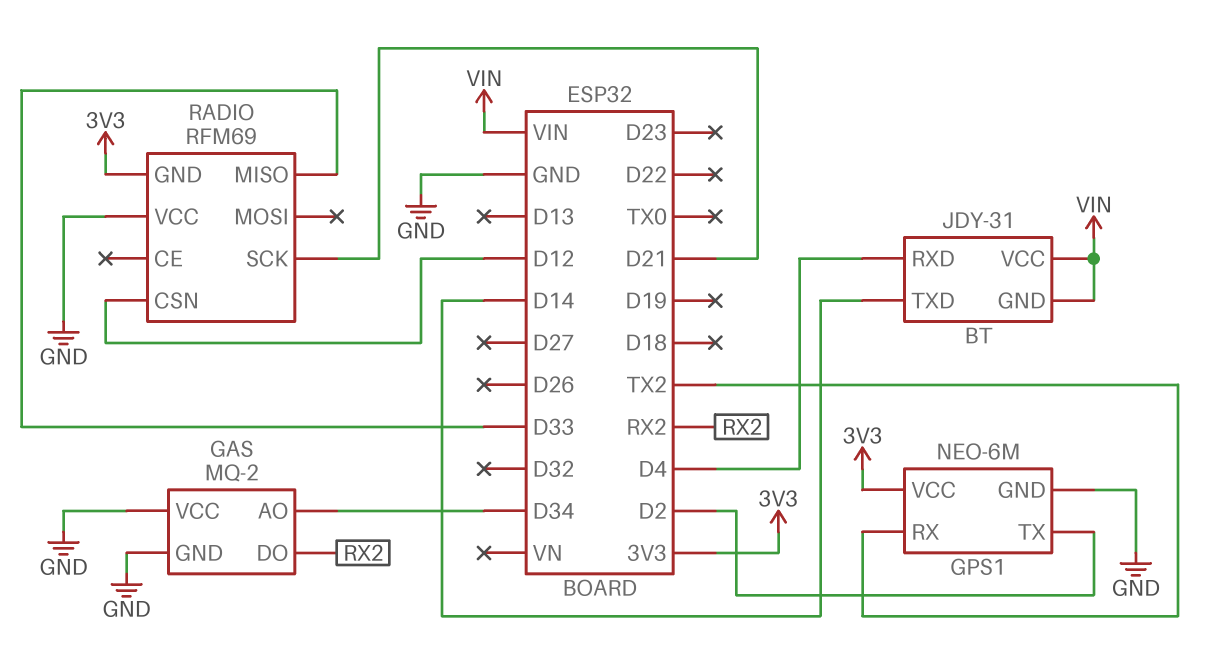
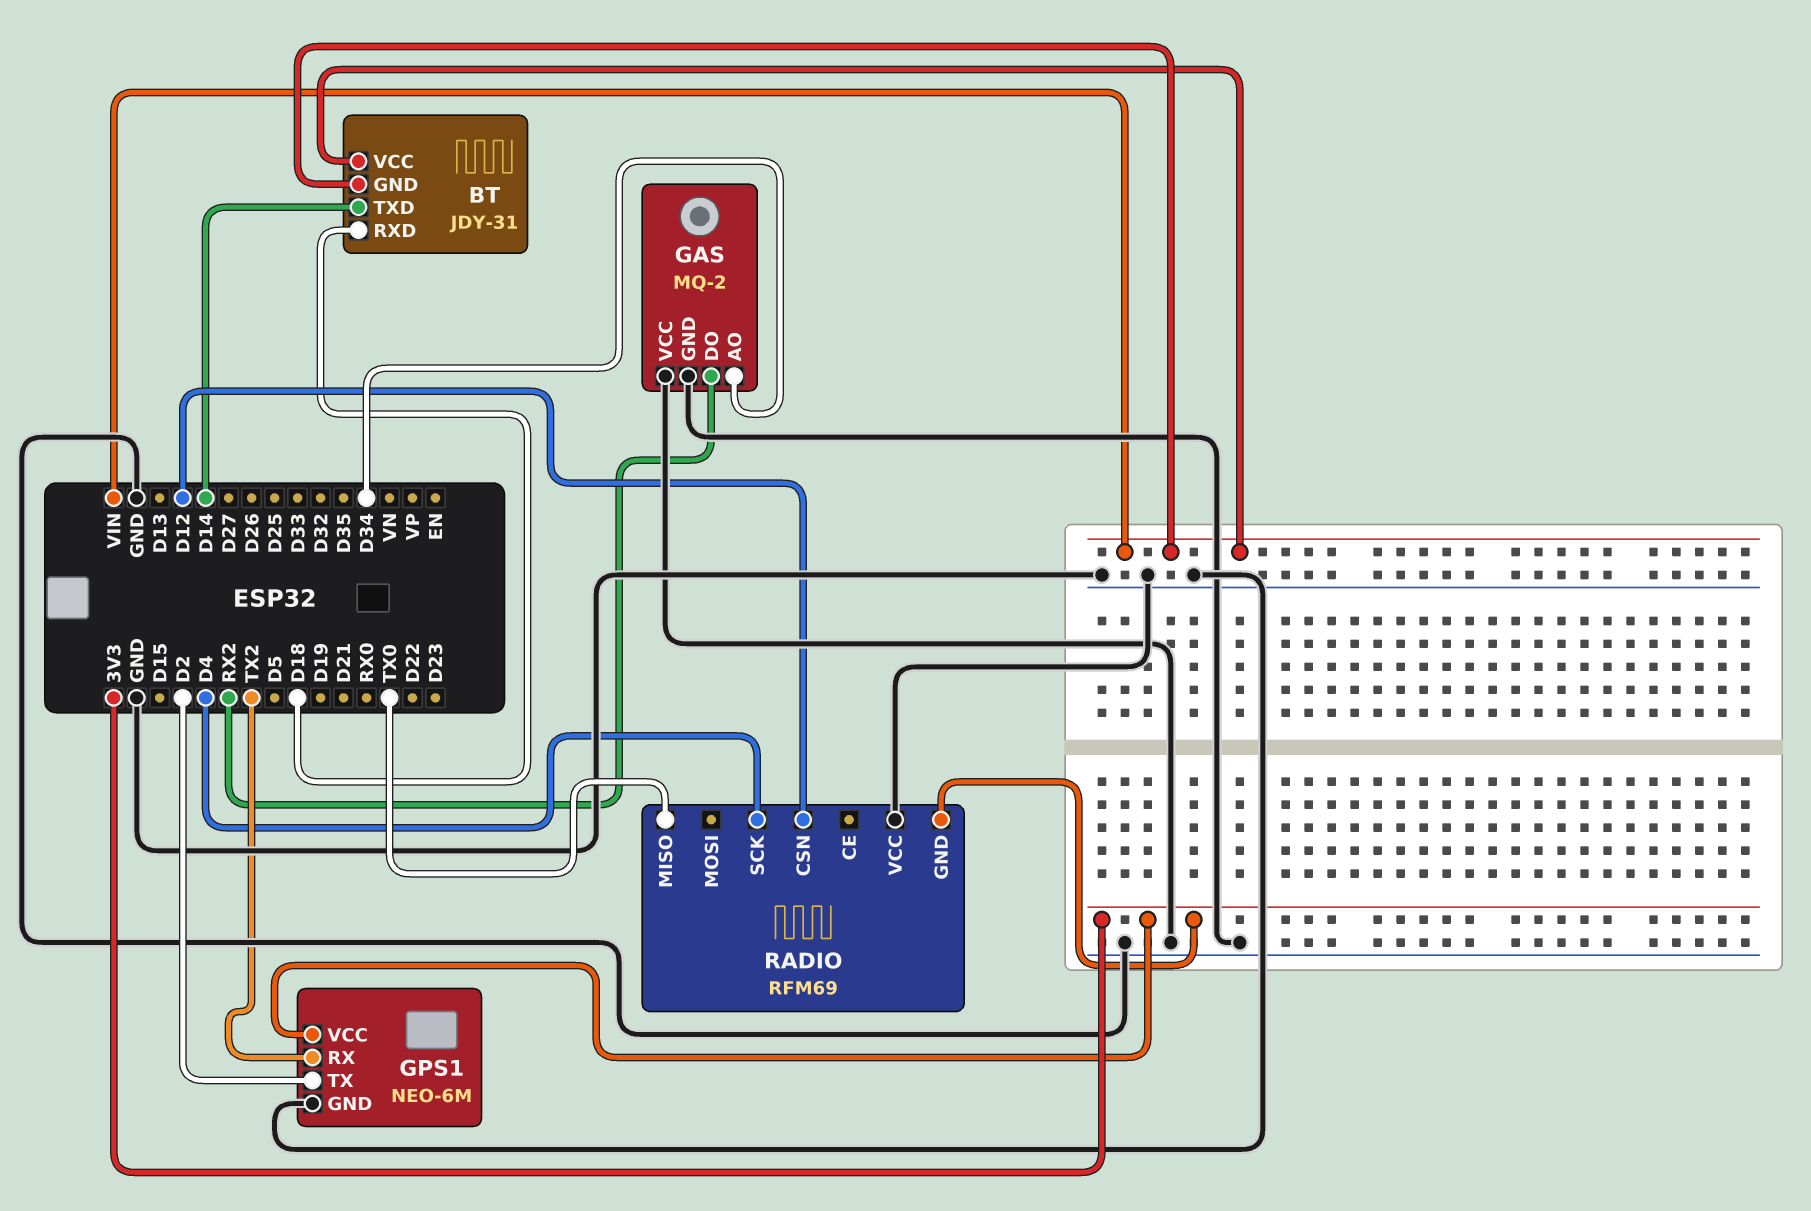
BT pin RXD: D4 -> D18
RADIO pin MISO: D33 -> TX0
RADIO pin SCK: D21 -> D4

